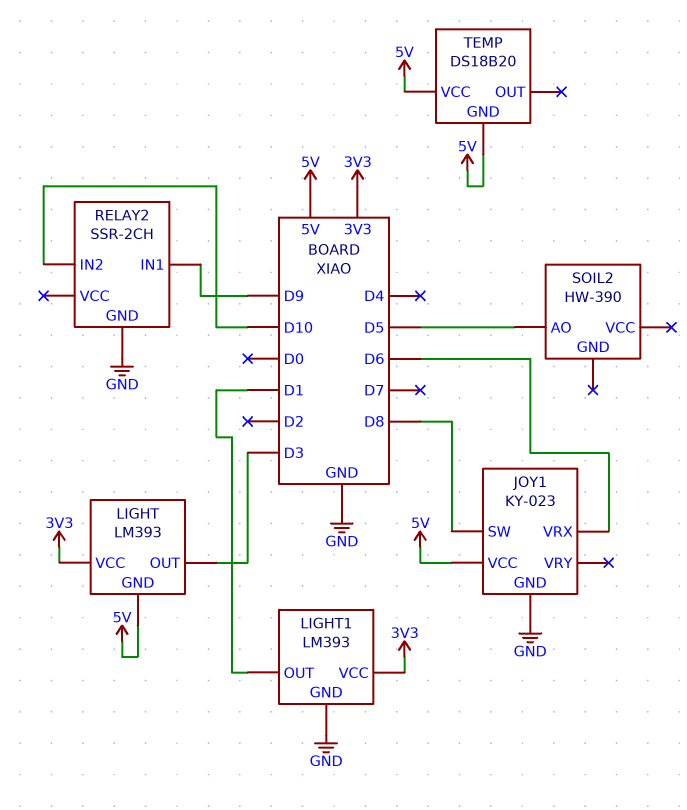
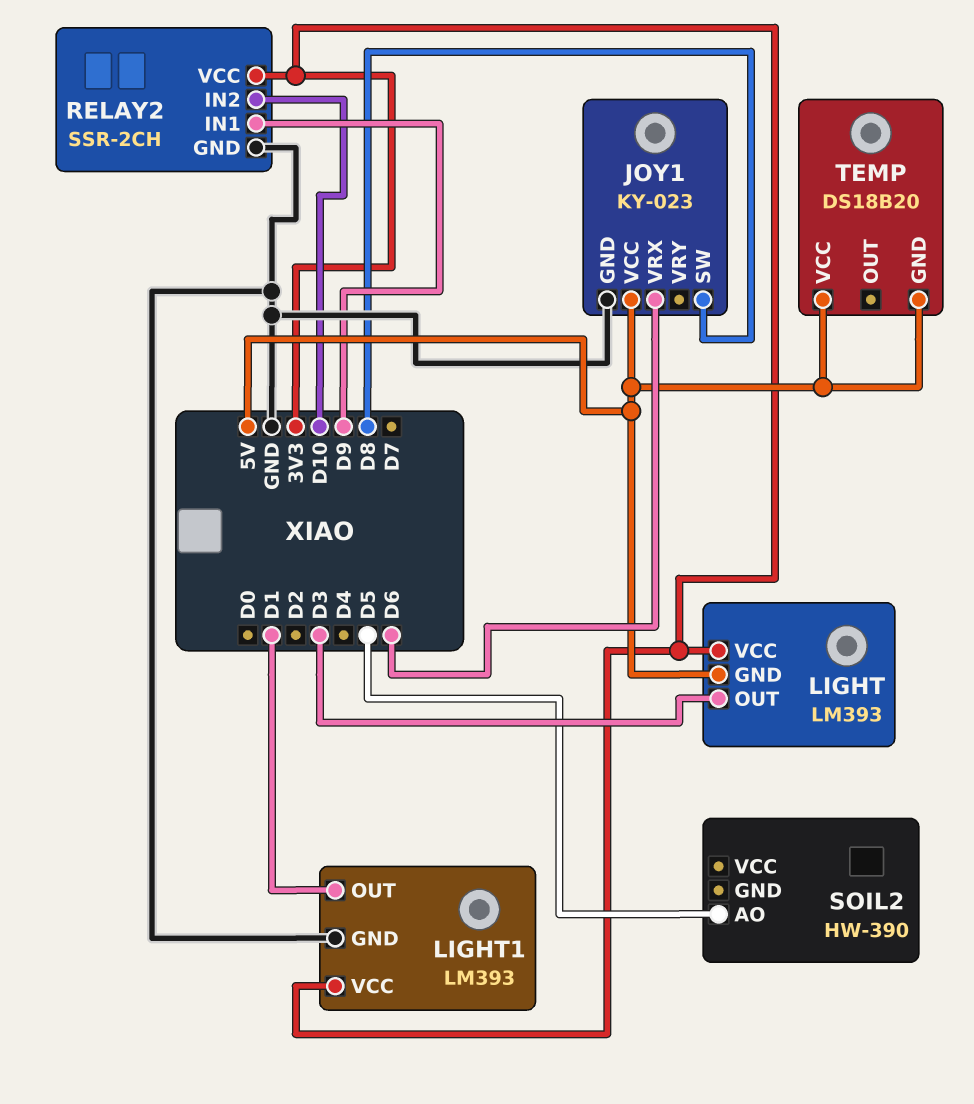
RELAY2 pin VCC: none -> 3V3

